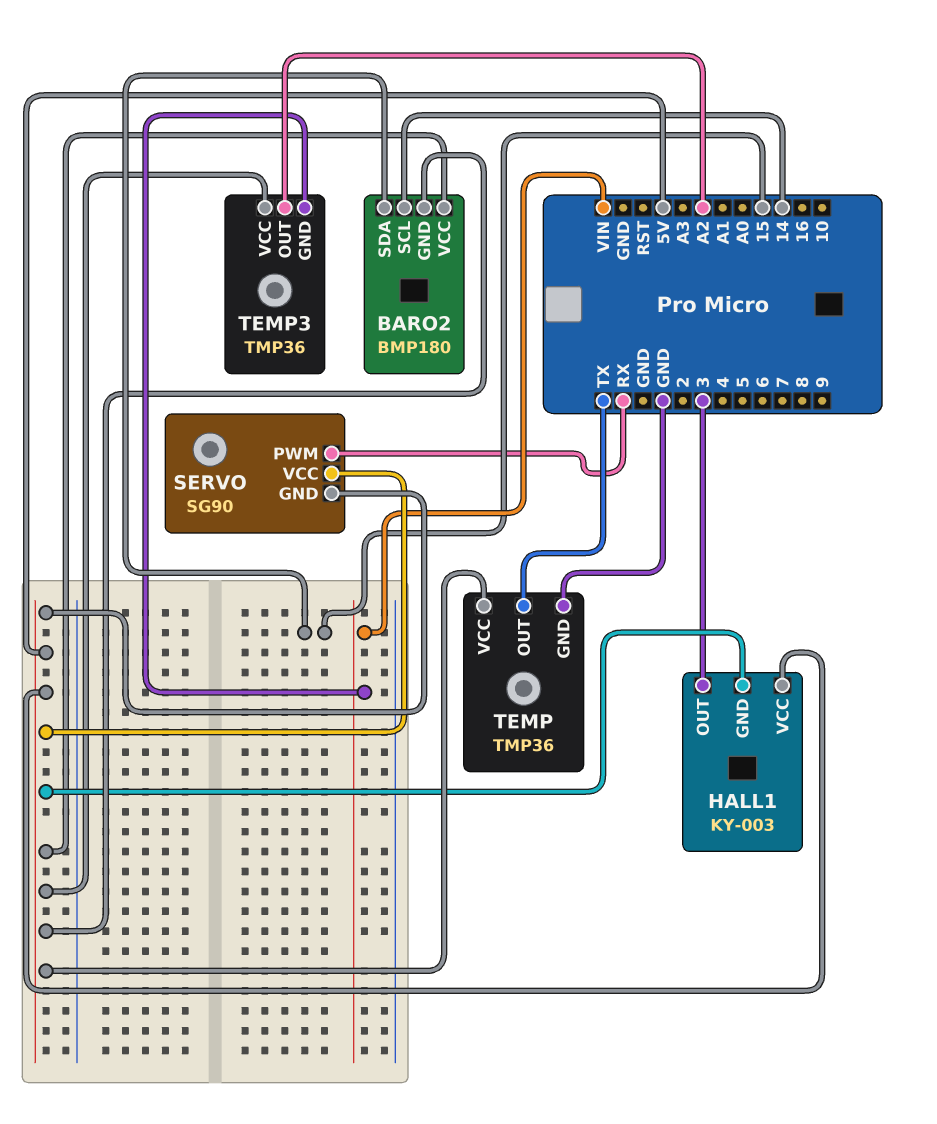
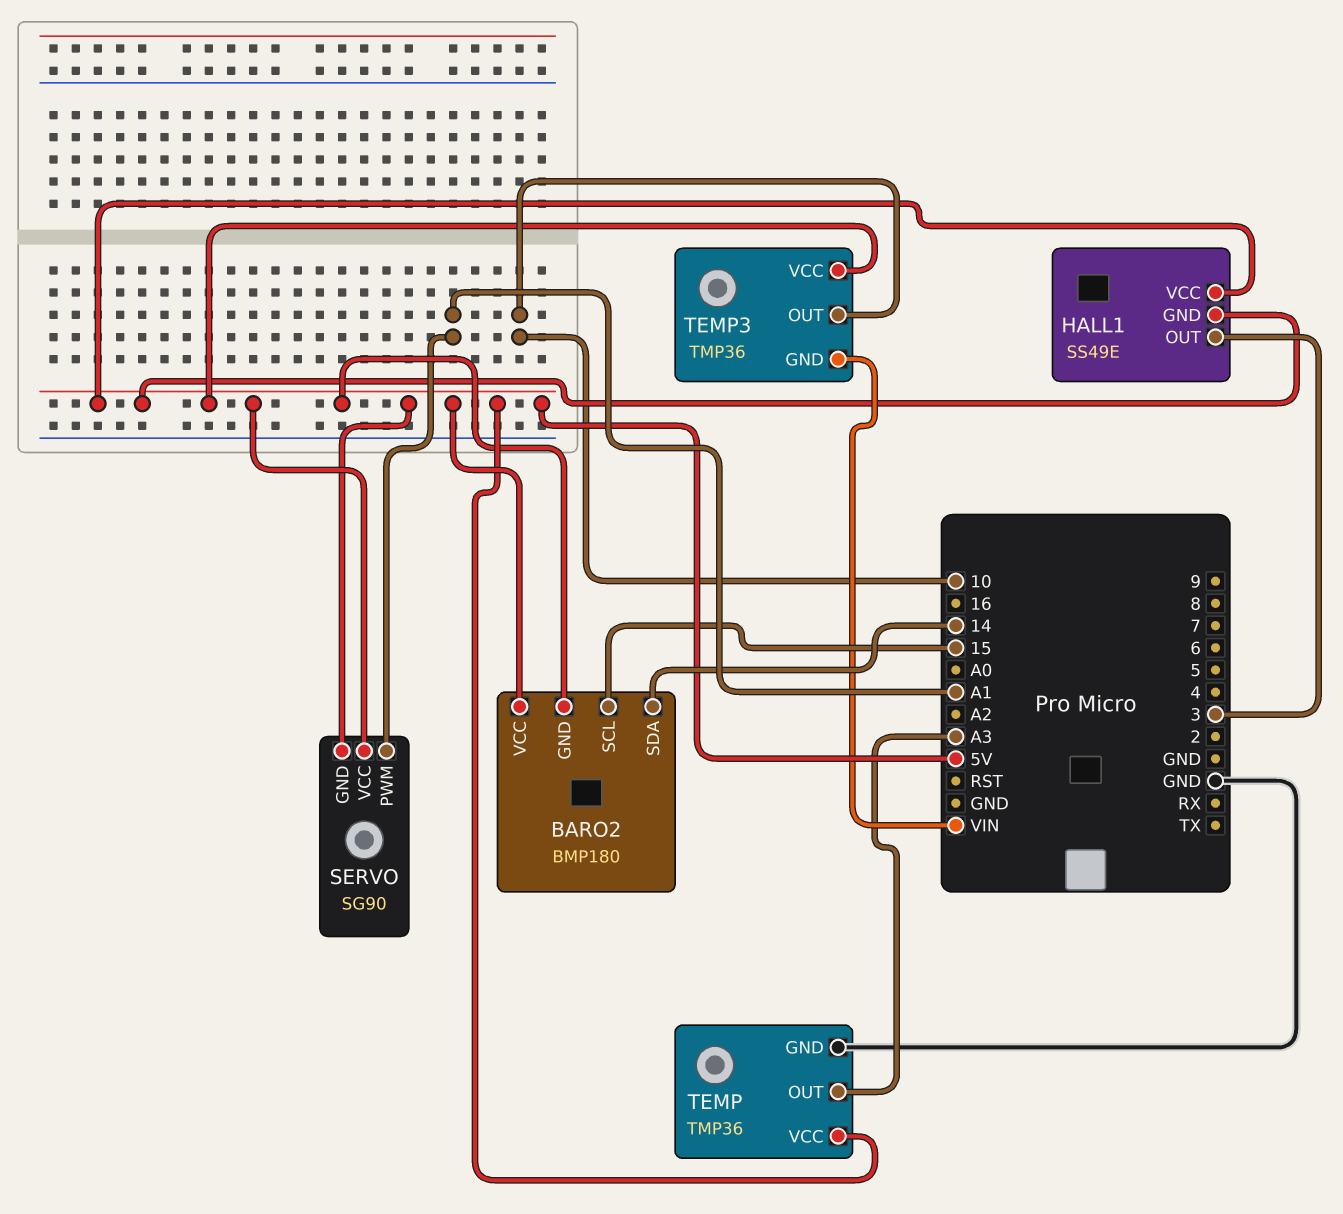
BARO2 pin SCL: 14 -> 15
BARO2 pin SDA: 15 -> 14
HALL1: KY-003 -> SS49E
SERVO pin PWM: RX -> A1
TEMP pin OUT: TX -> A3
TEMP3 pin OUT: A2 -> 10

